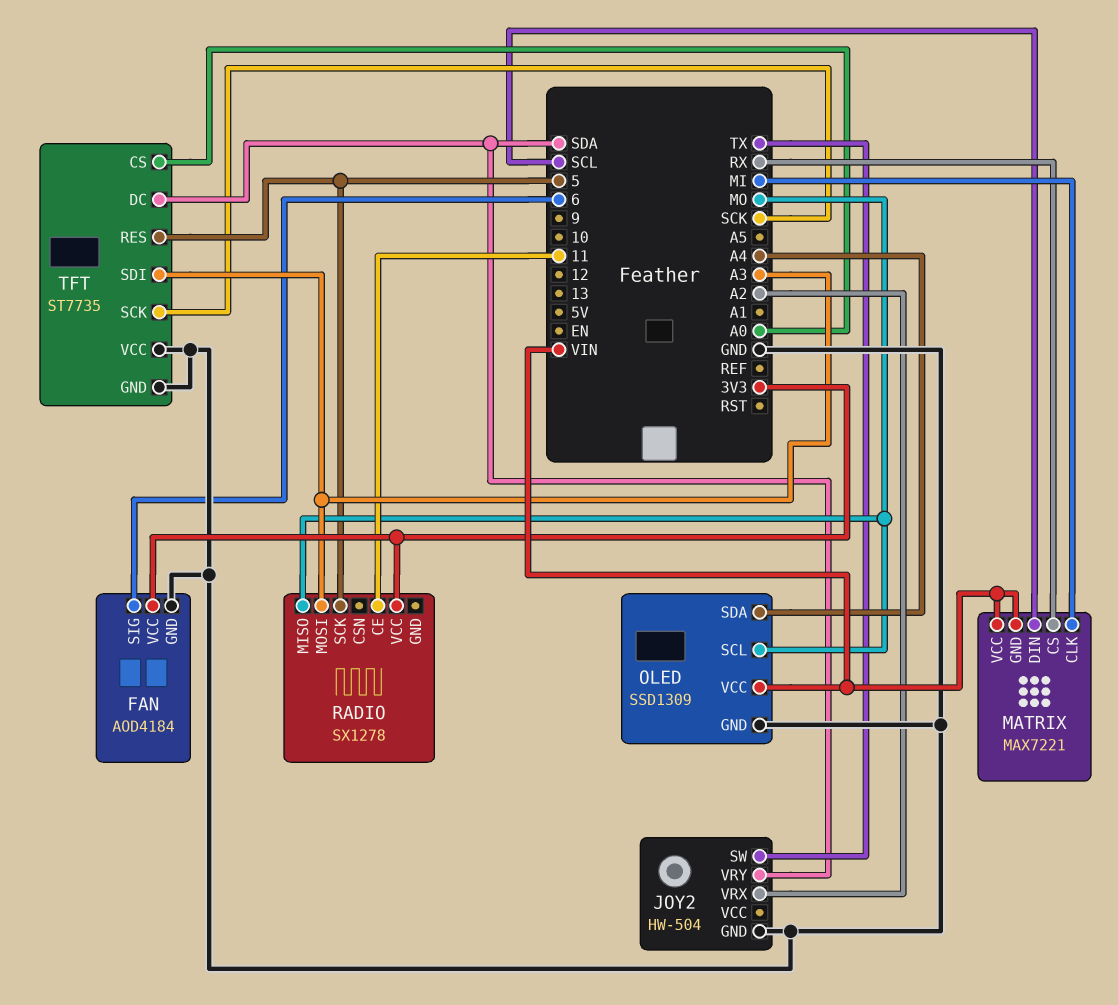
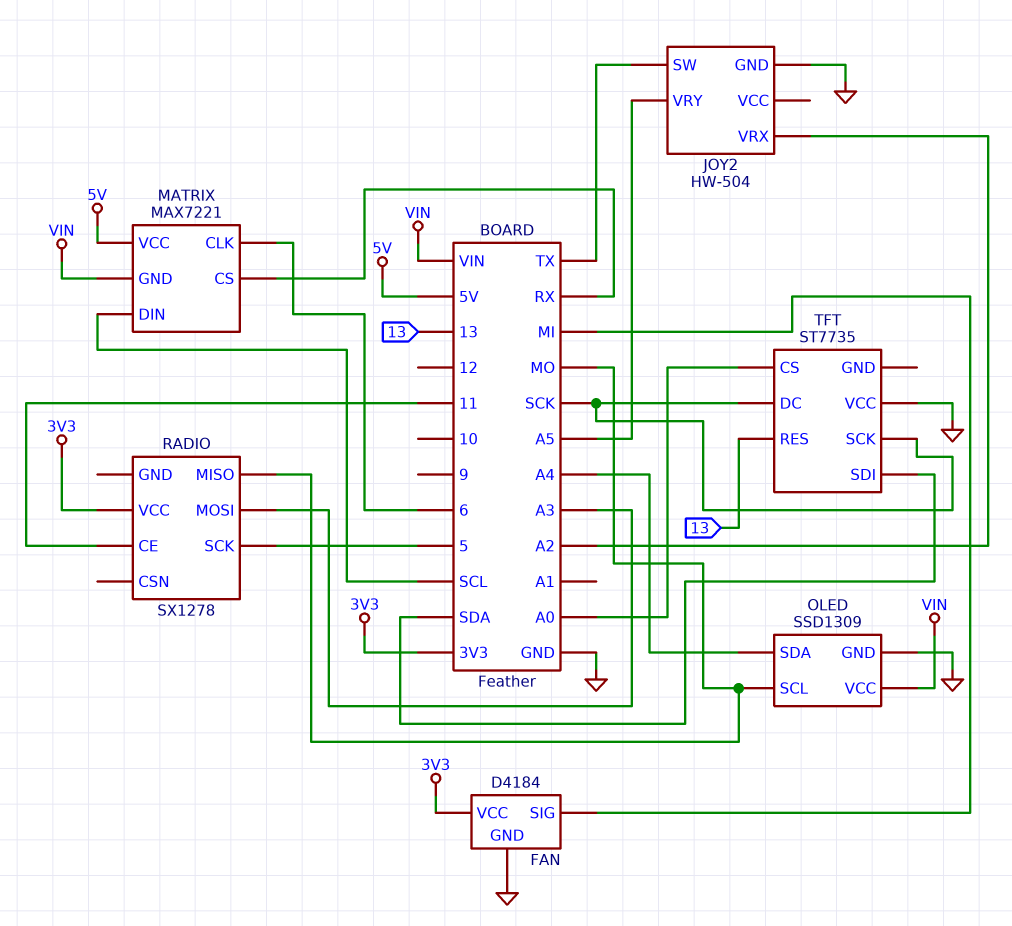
FAN: AOD4184 -> D4184
FAN pin SIG: 6 -> MI
JOY2 pin VRY: SDA -> A5
MATRIX pin CLK: MI -> 6
MATRIX pin VCC: VIN -> 5V
TFT pin DC: SDA -> SCK
TFT pin GND: GND -> none
TFT pin RES: 5 -> 13
TFT pin SDI: A3 -> SDA

